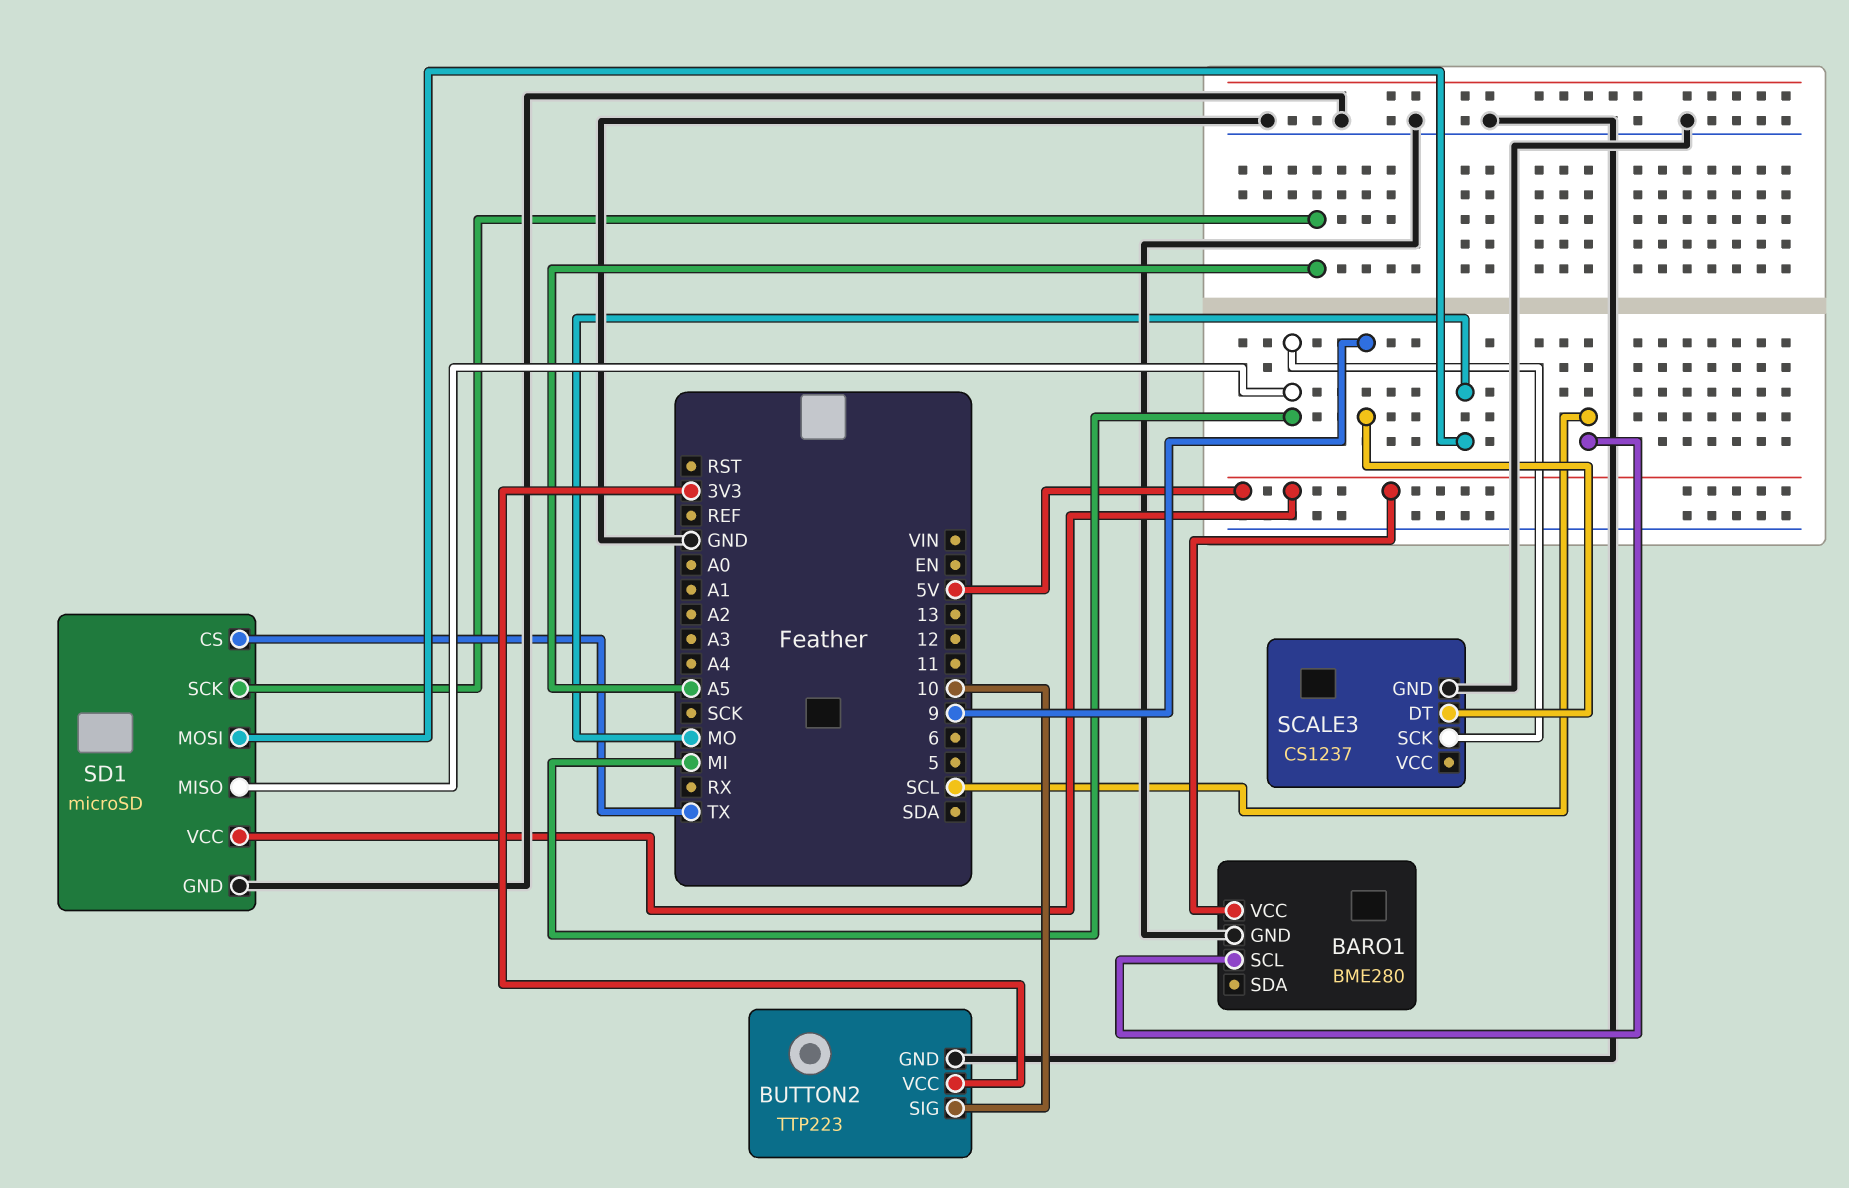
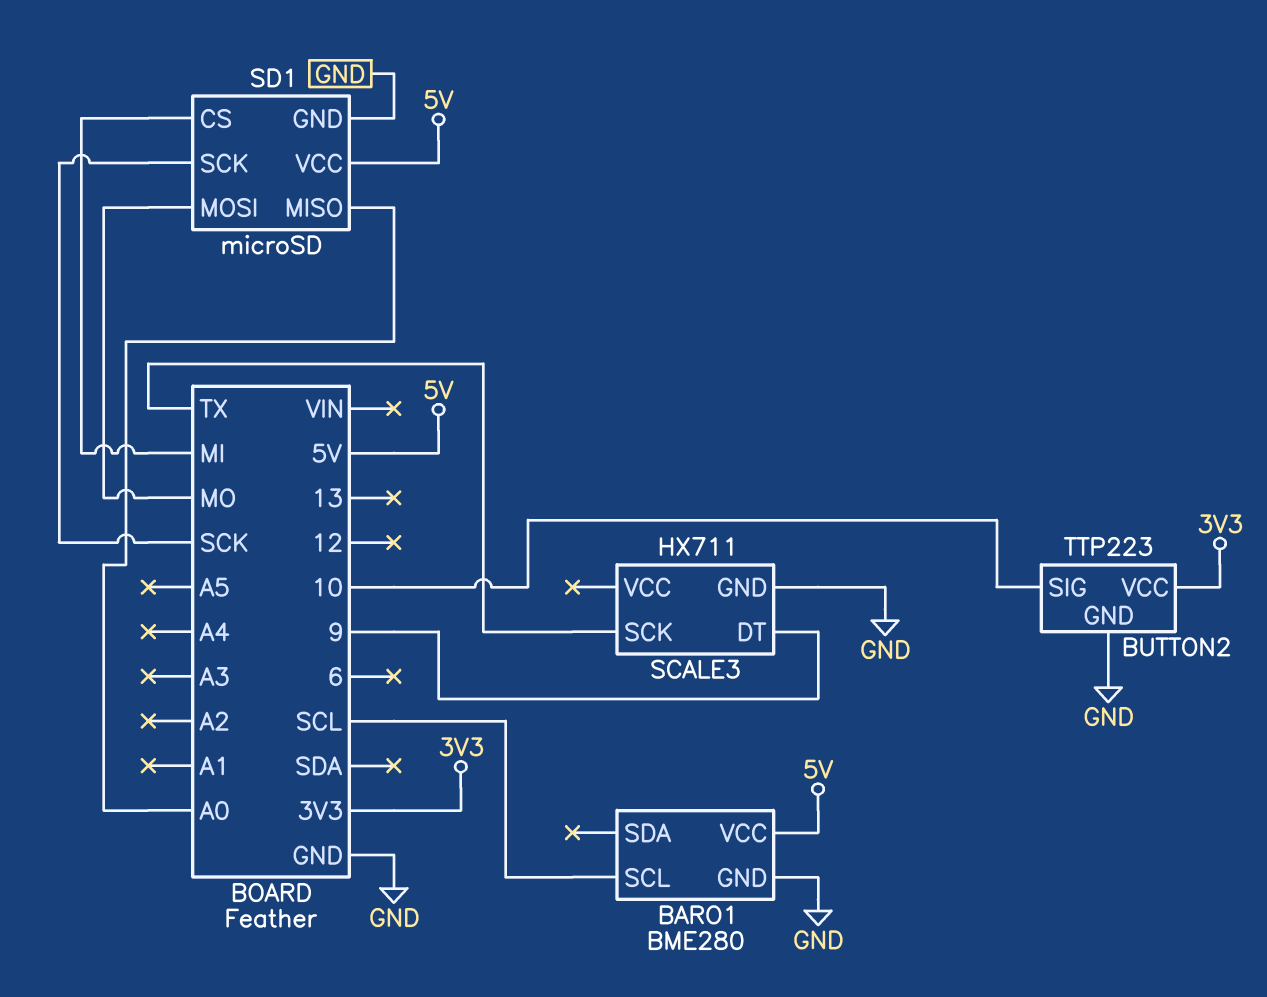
SCALE3: CS1237 -> HX711
SCALE3 pin SCK: MI -> TX
SD1 pin CS: TX -> MI
SD1 pin MISO: MI -> A0
SD1 pin SCK: A5 -> SCK

